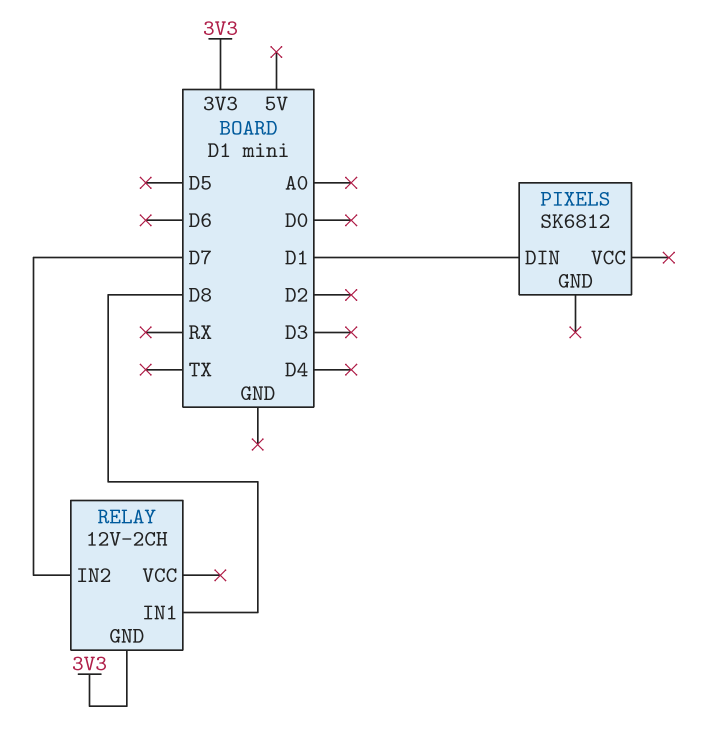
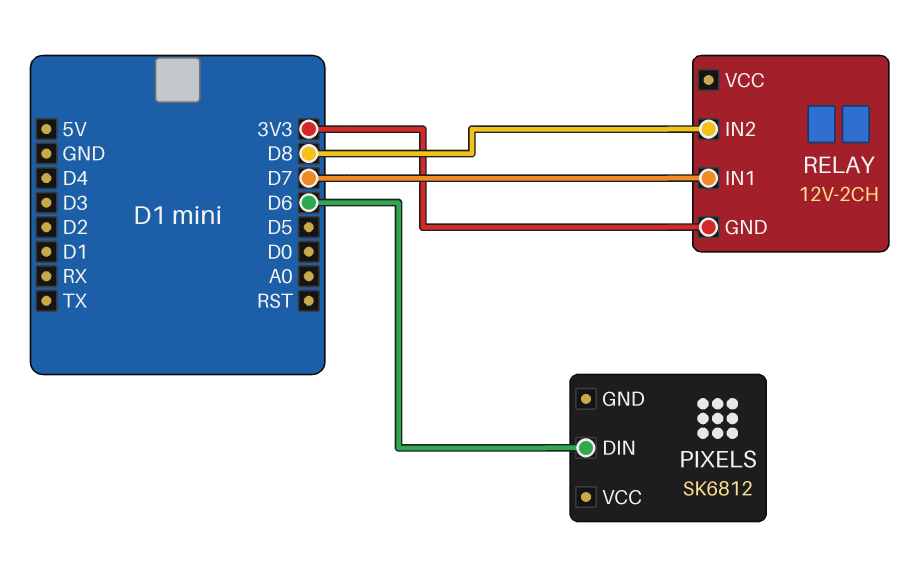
PIXELS pin DIN: D1 -> D6
RELAY pin IN1: D8 -> D7
RELAY pin IN2: D7 -> D8

